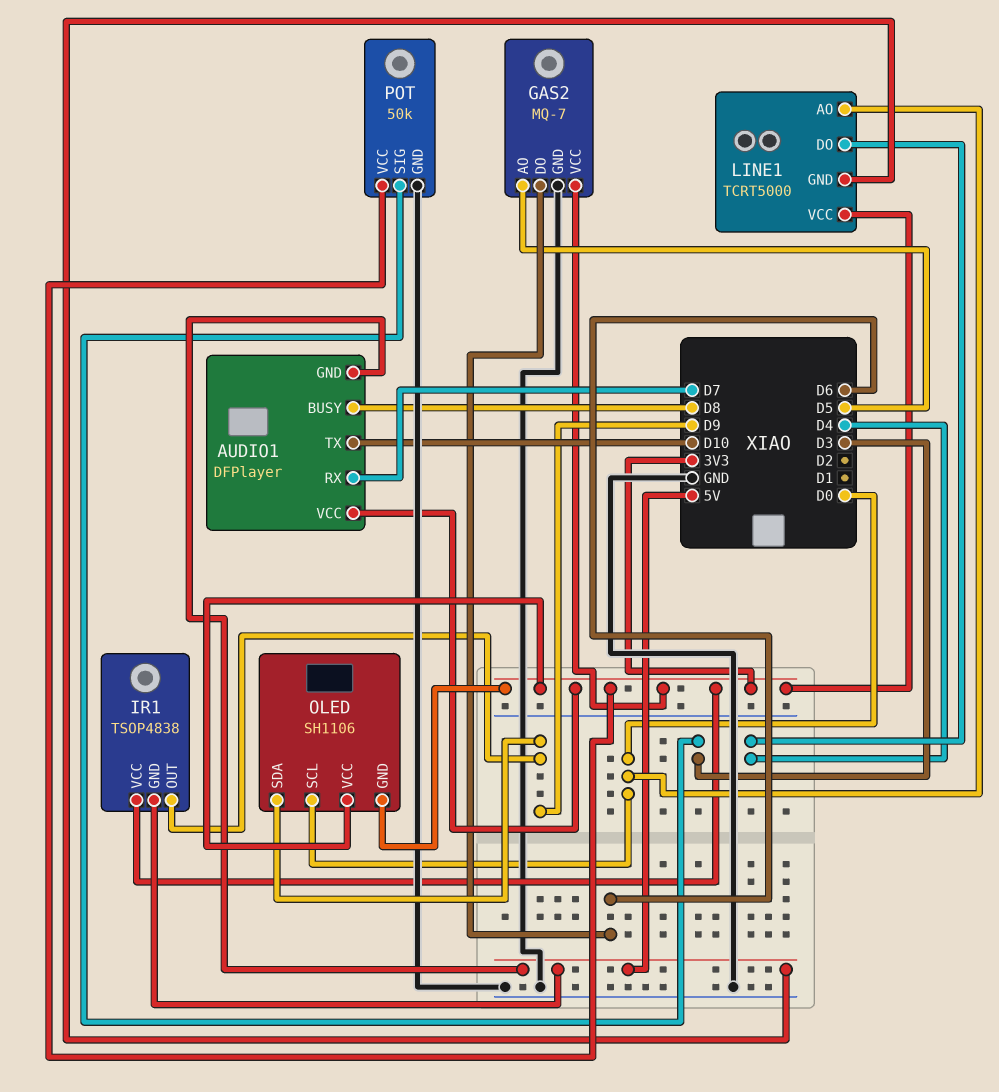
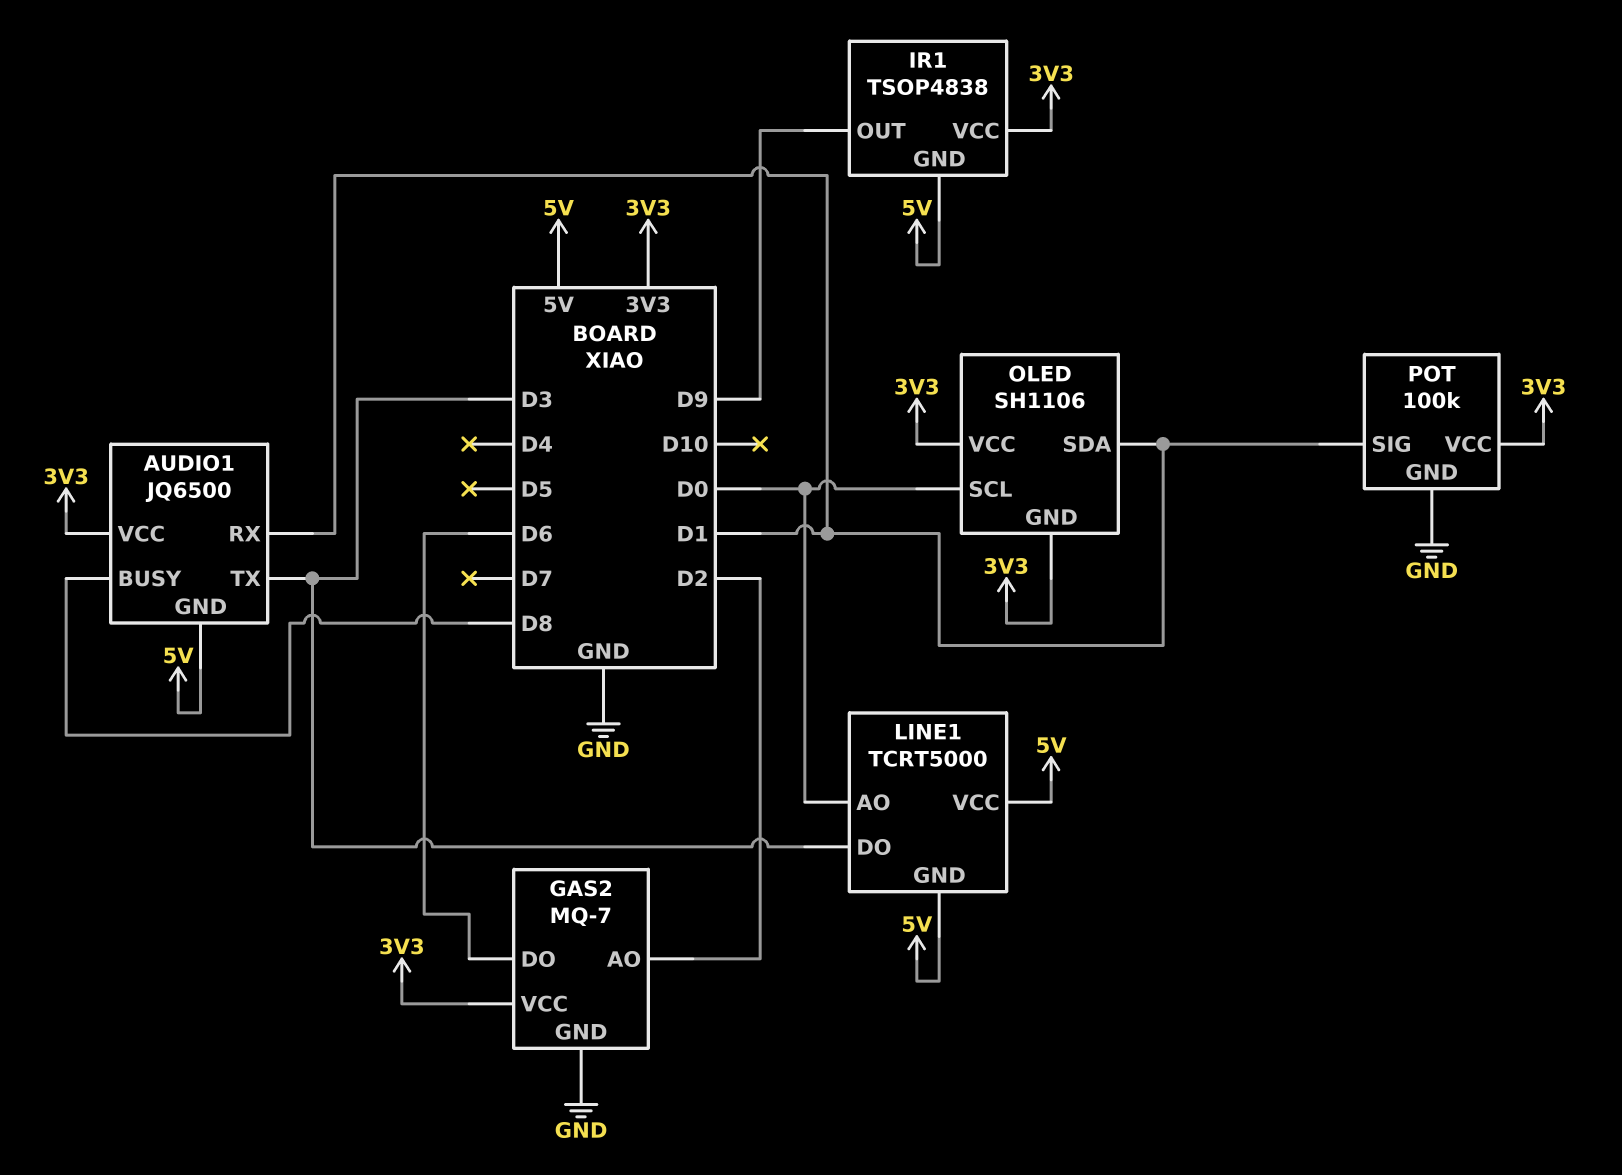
AUDIO1: DFPlayer -> JQ6500
AUDIO1 pin RX: D7 -> D1
AUDIO1 pin TX: D10 -> D3
GAS2 pin AO: D5 -> D2
LINE1 pin DO: D4 -> D3
LINE1 pin VCC: 3V3 -> 5V
OLED pin SDA: D9 -> D1
POT: 50k -> 100k
POT pin SIG: D3 -> D1

